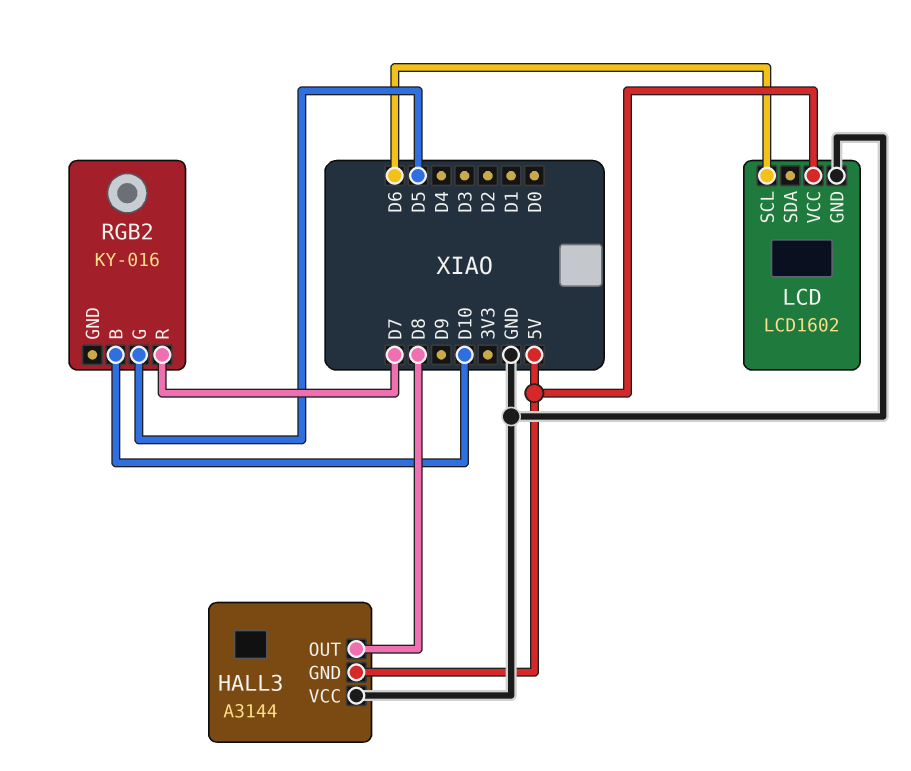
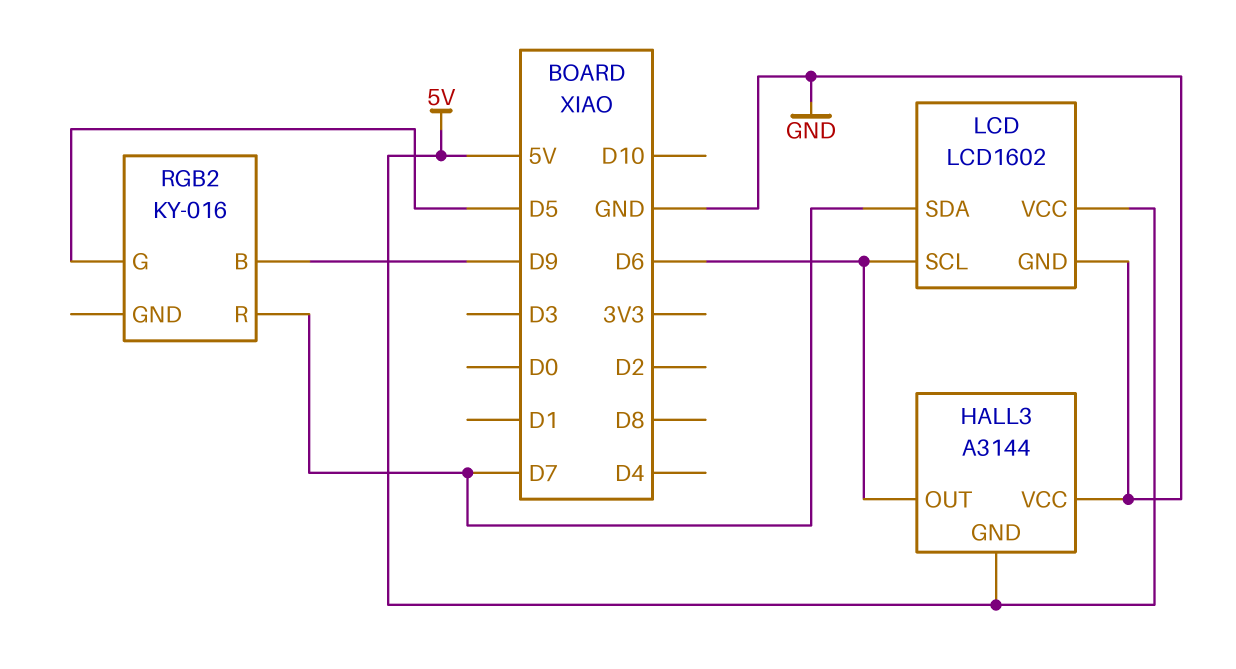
HALL3 pin OUT: D8 -> D6
LCD pin SDA: none -> D7
RGB2 pin B: D10 -> D9

